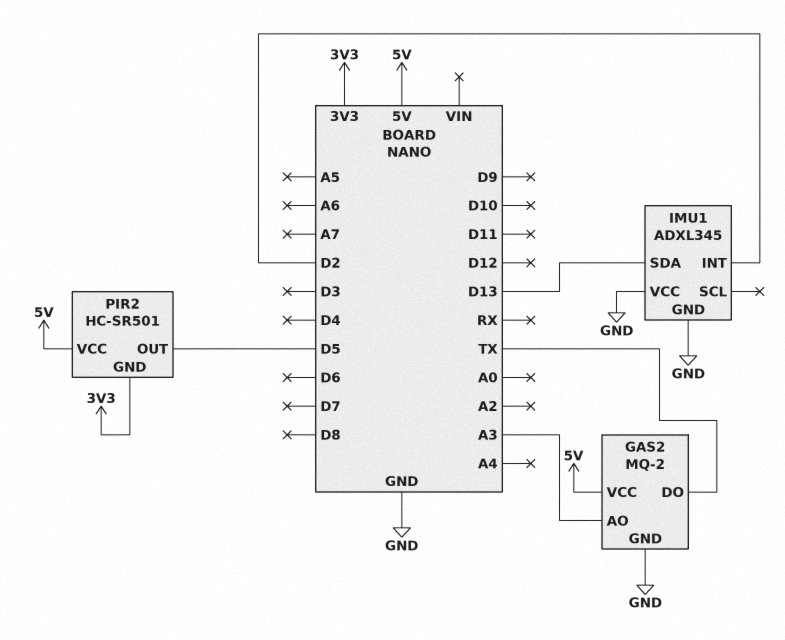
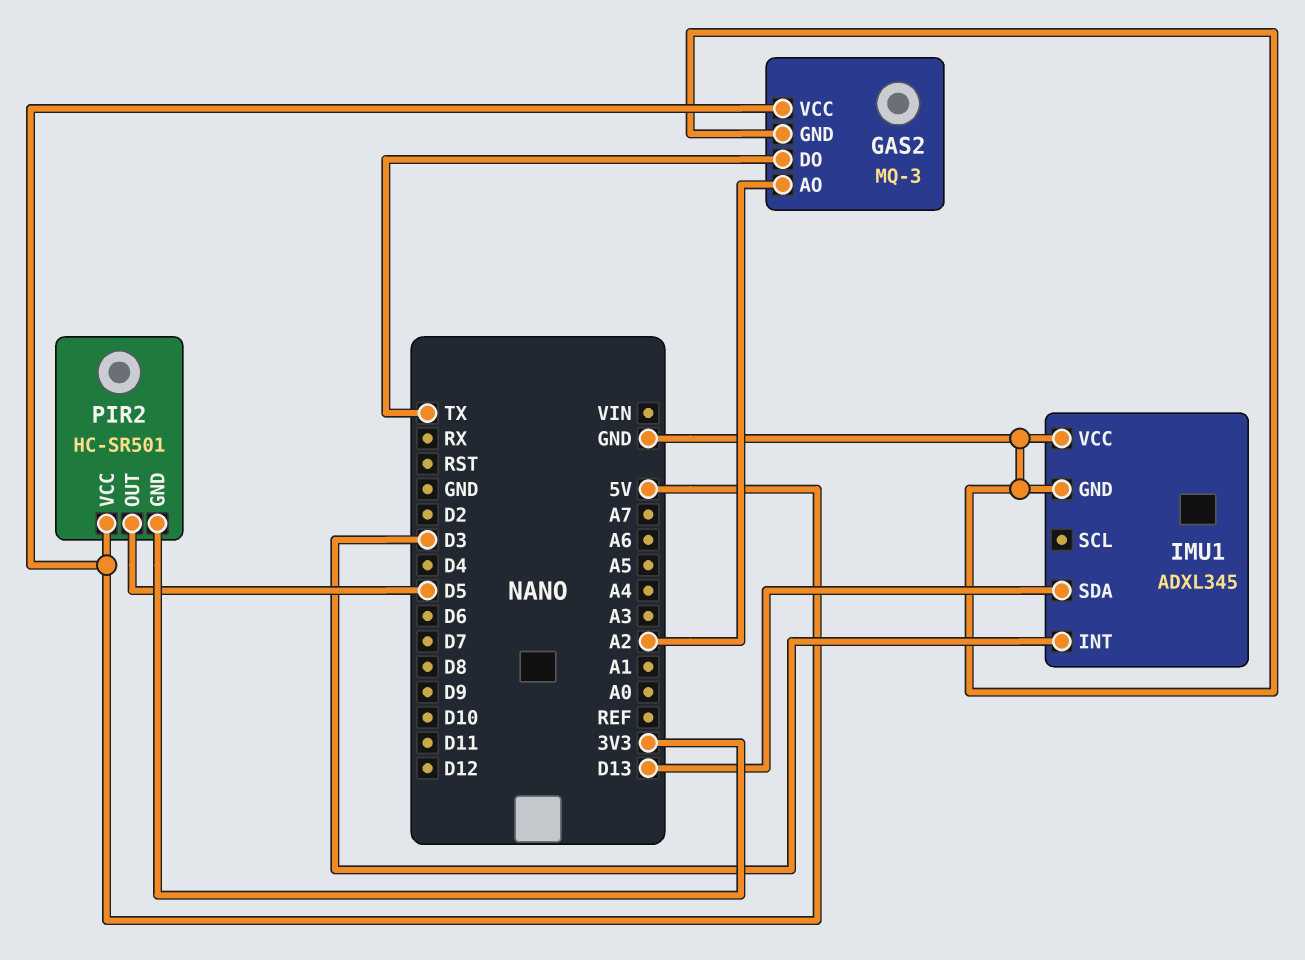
GAS2: MQ-2 -> MQ-3
GAS2 pin AO: A3 -> A2
IMU1 pin INT: D2 -> D3

